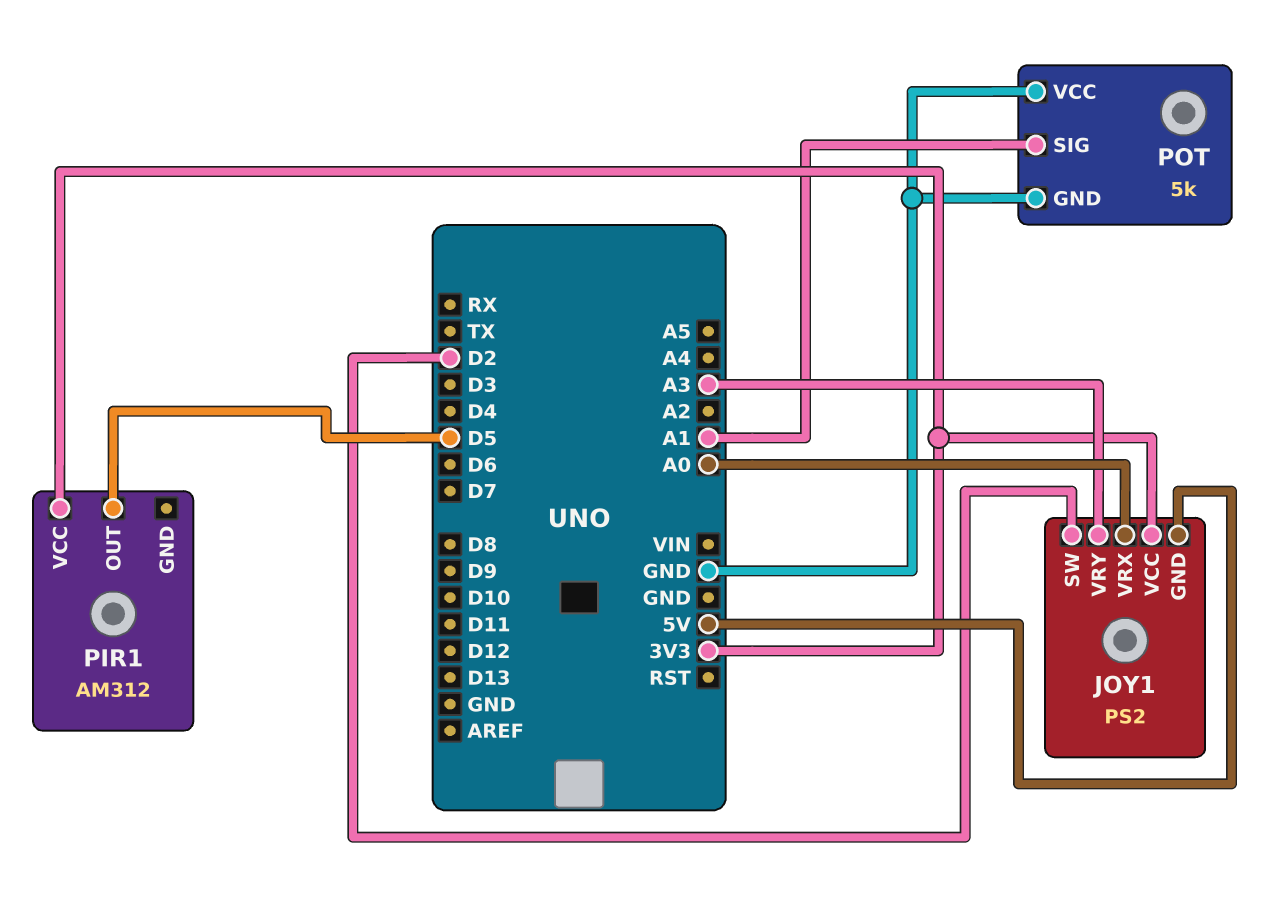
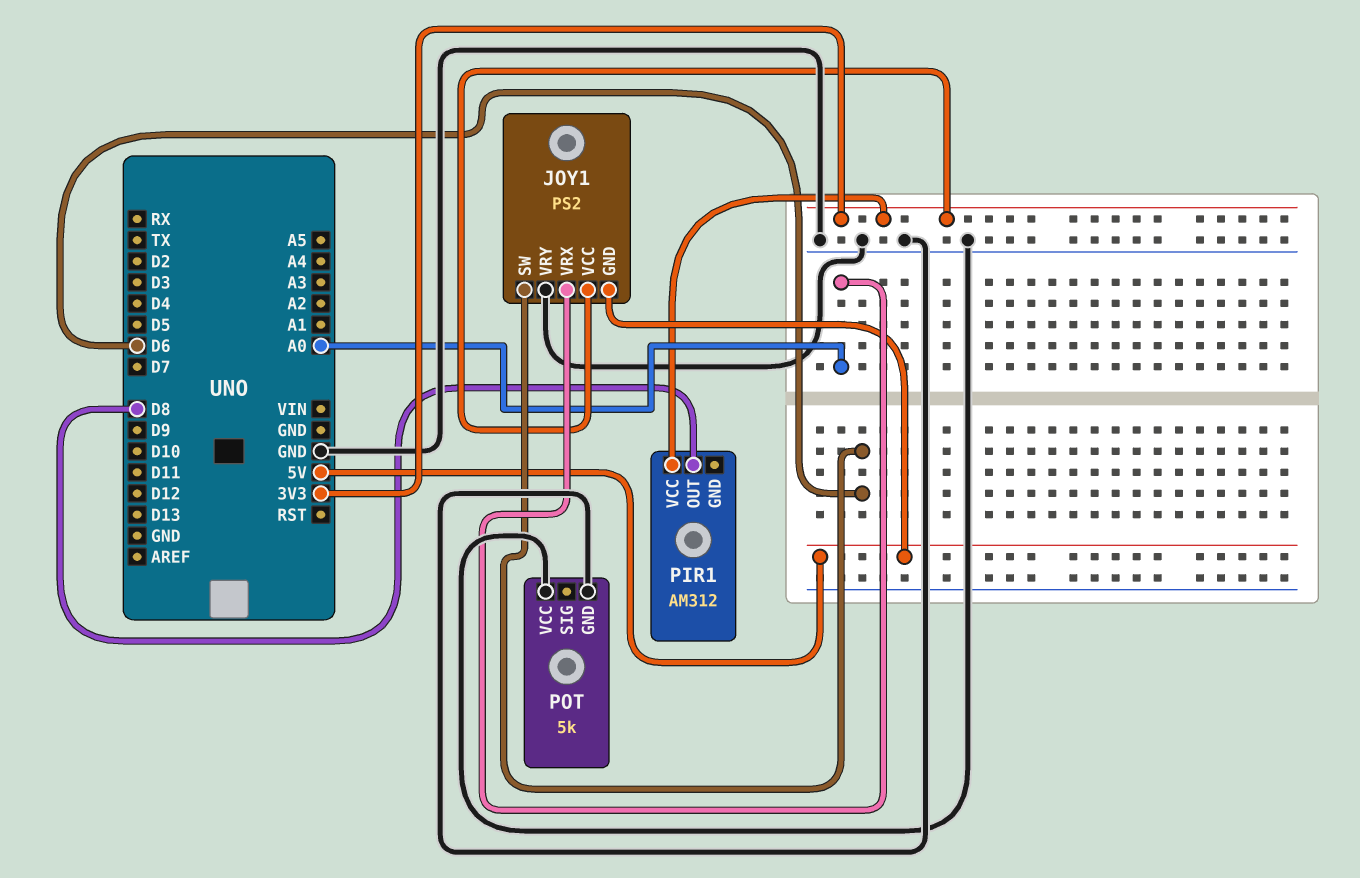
JOY1 pin SW: D2 -> D6
JOY1 pin VRY: A3 -> GND
PIR1 pin OUT: D5 -> D8
POT pin SIG: A1 -> none

